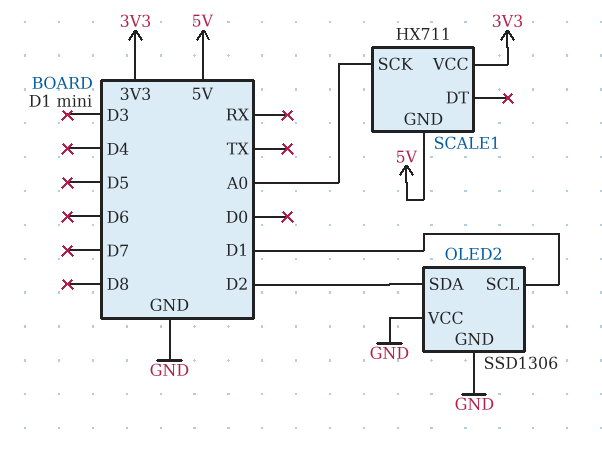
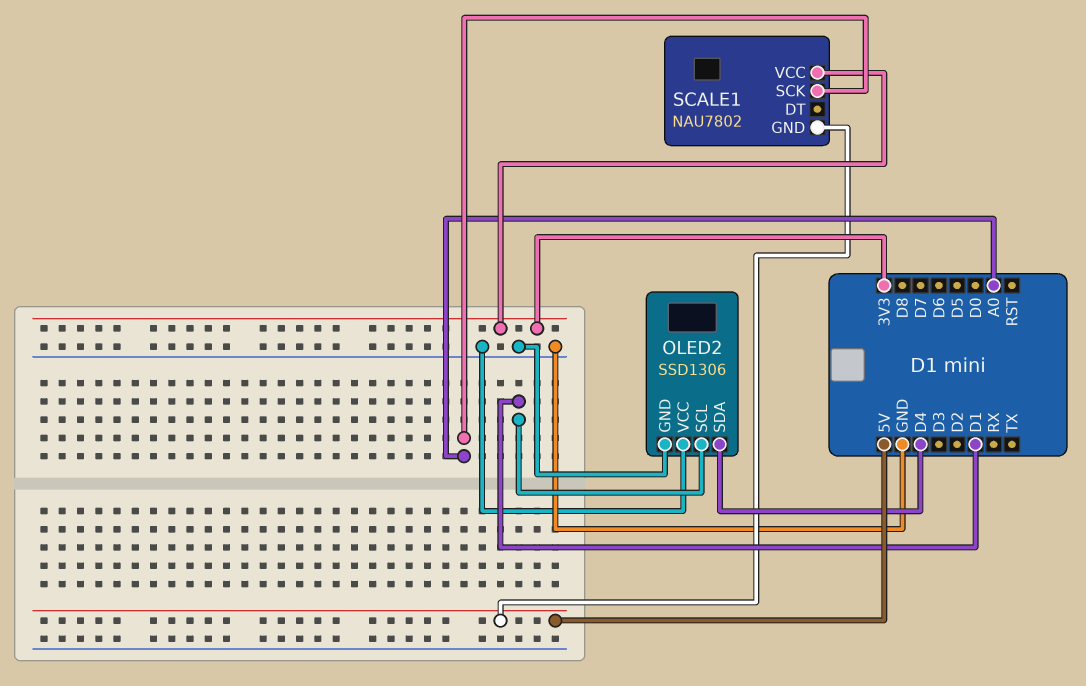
OLED2 pin SDA: D2 -> D4
SCALE1: HX711 -> NAU7802

